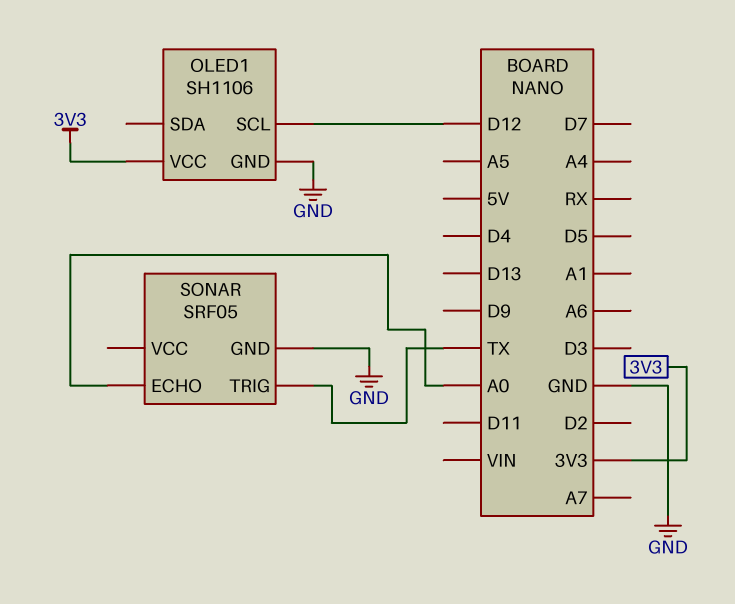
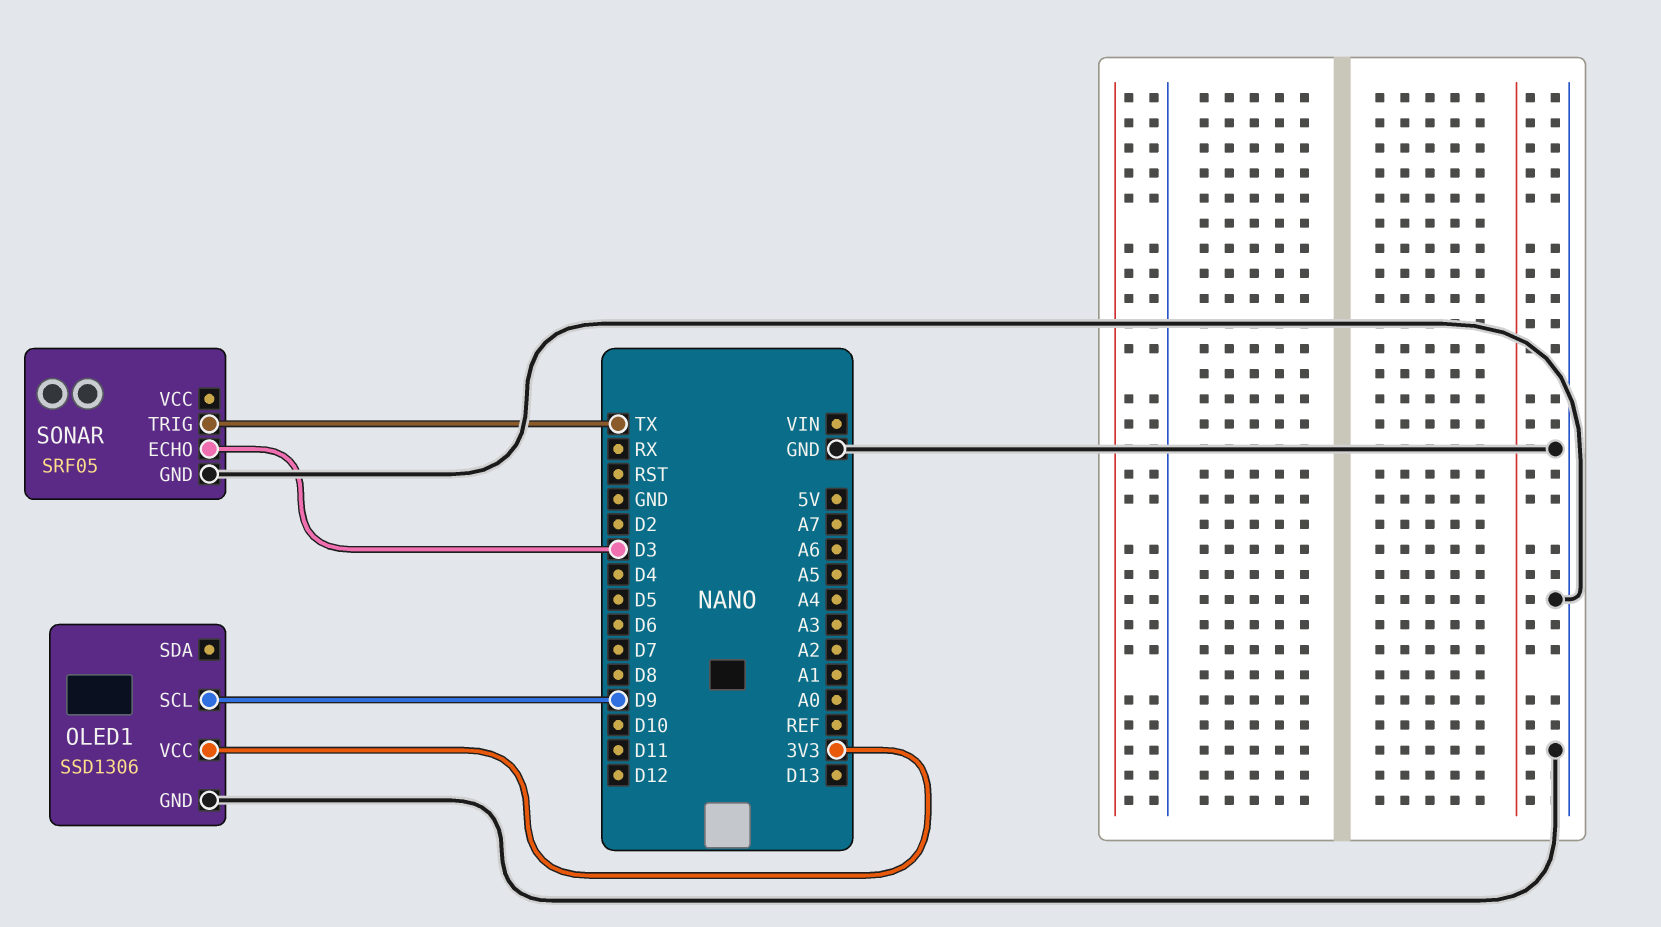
OLED1: SH1106 -> SSD1306
OLED1 pin SCL: D12 -> D9
SONAR pin ECHO: A0 -> D3

